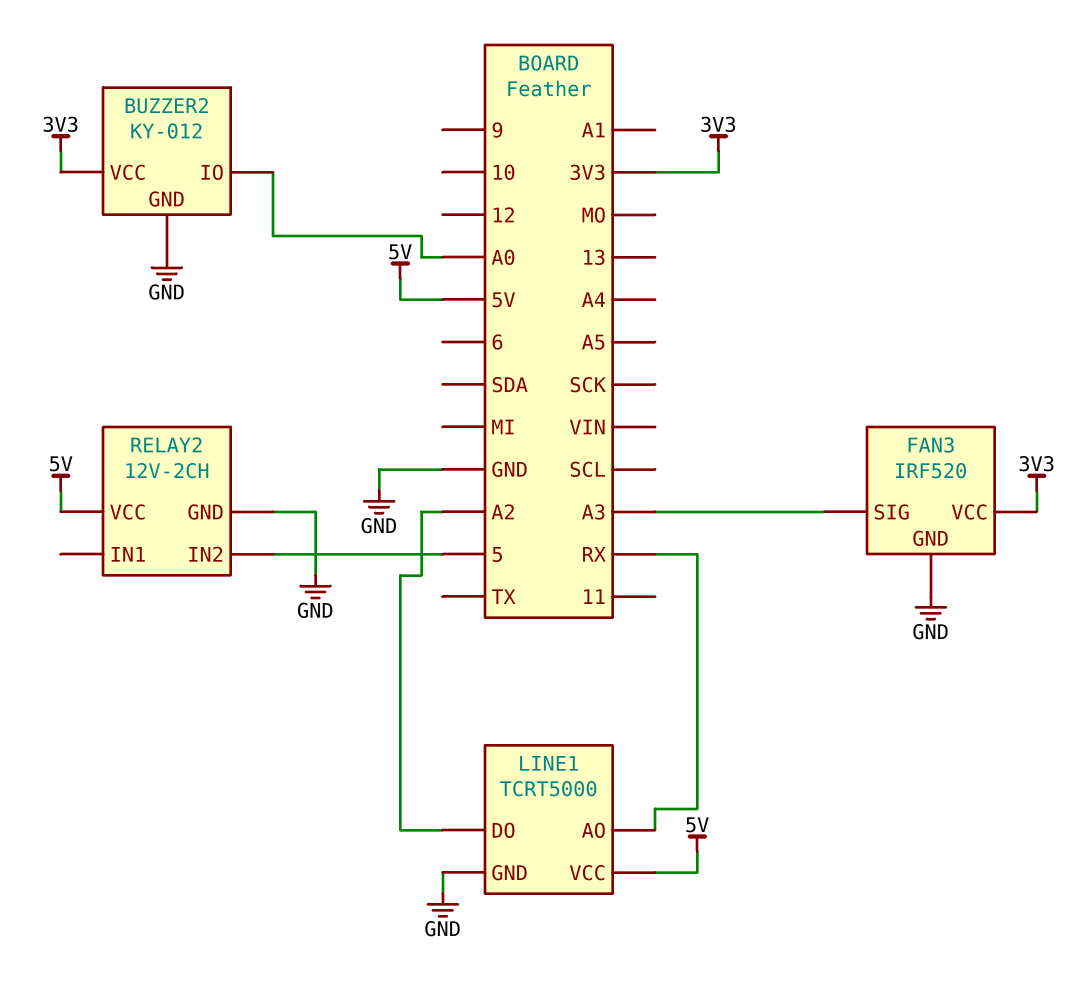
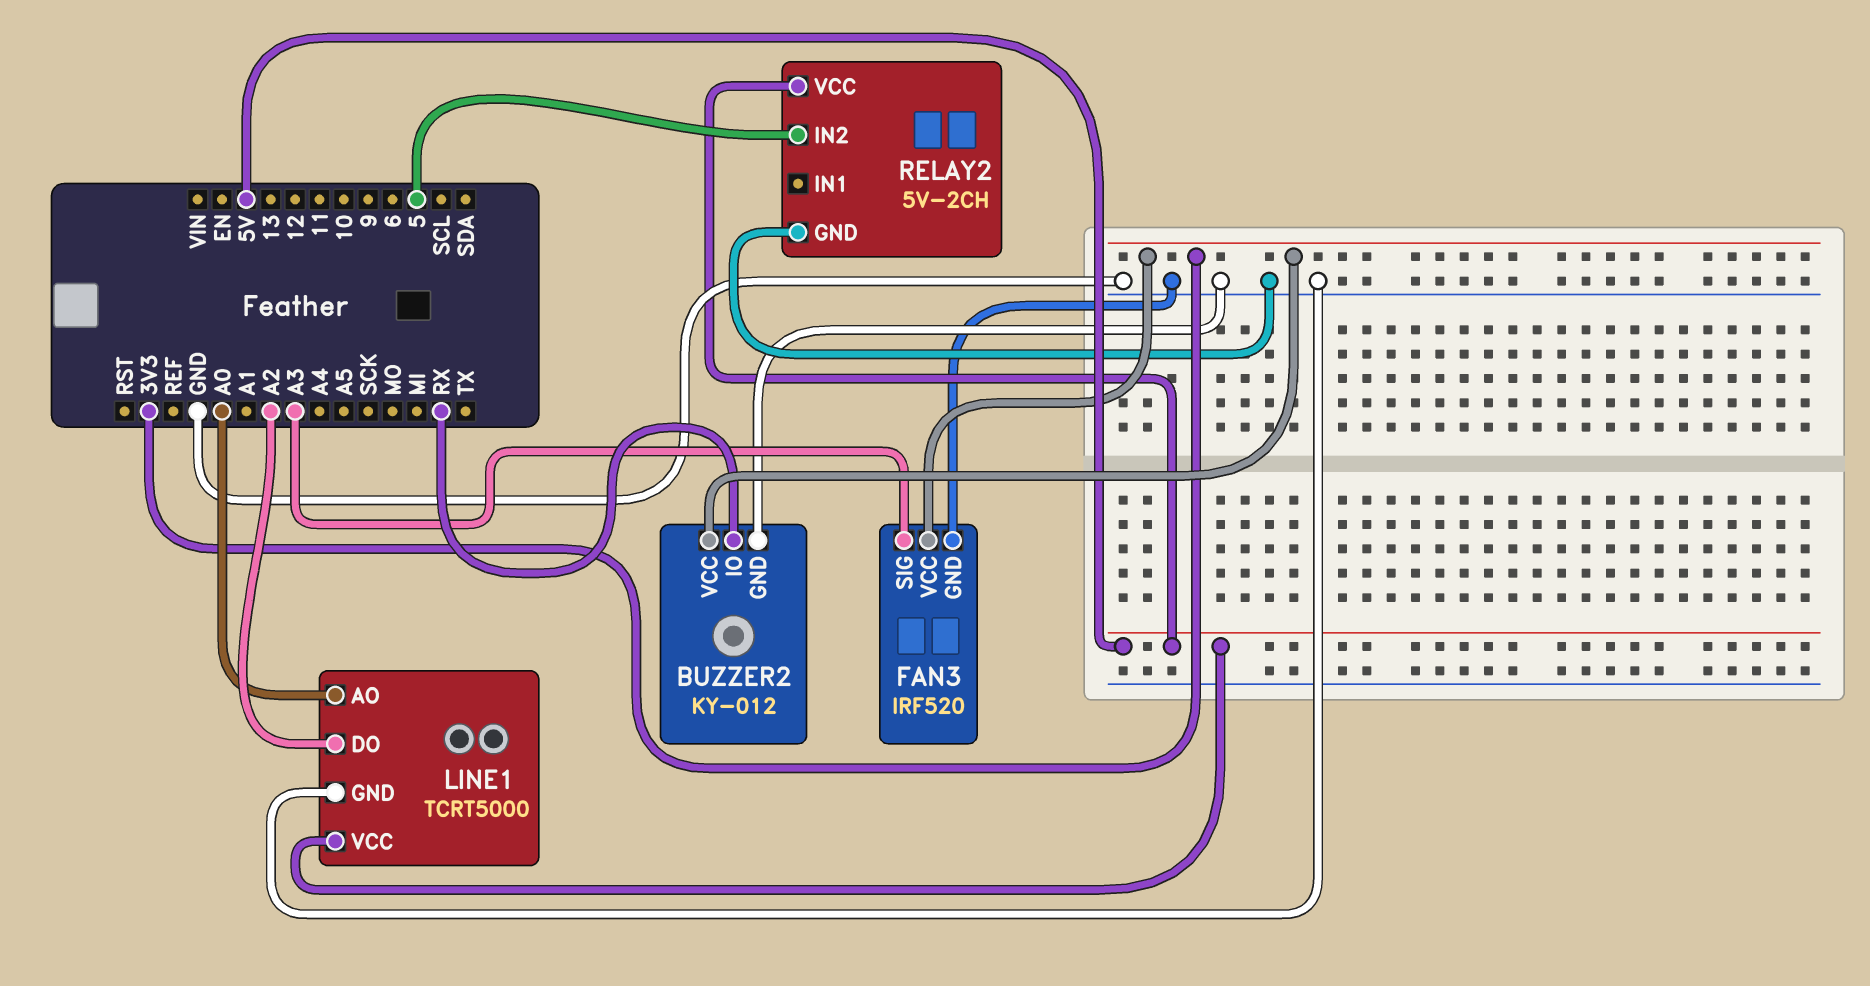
BUZZER2 pin IO: A0 -> RX
LINE1 pin AO: RX -> A0
RELAY2: 12V-2CH -> 5V-2CH

